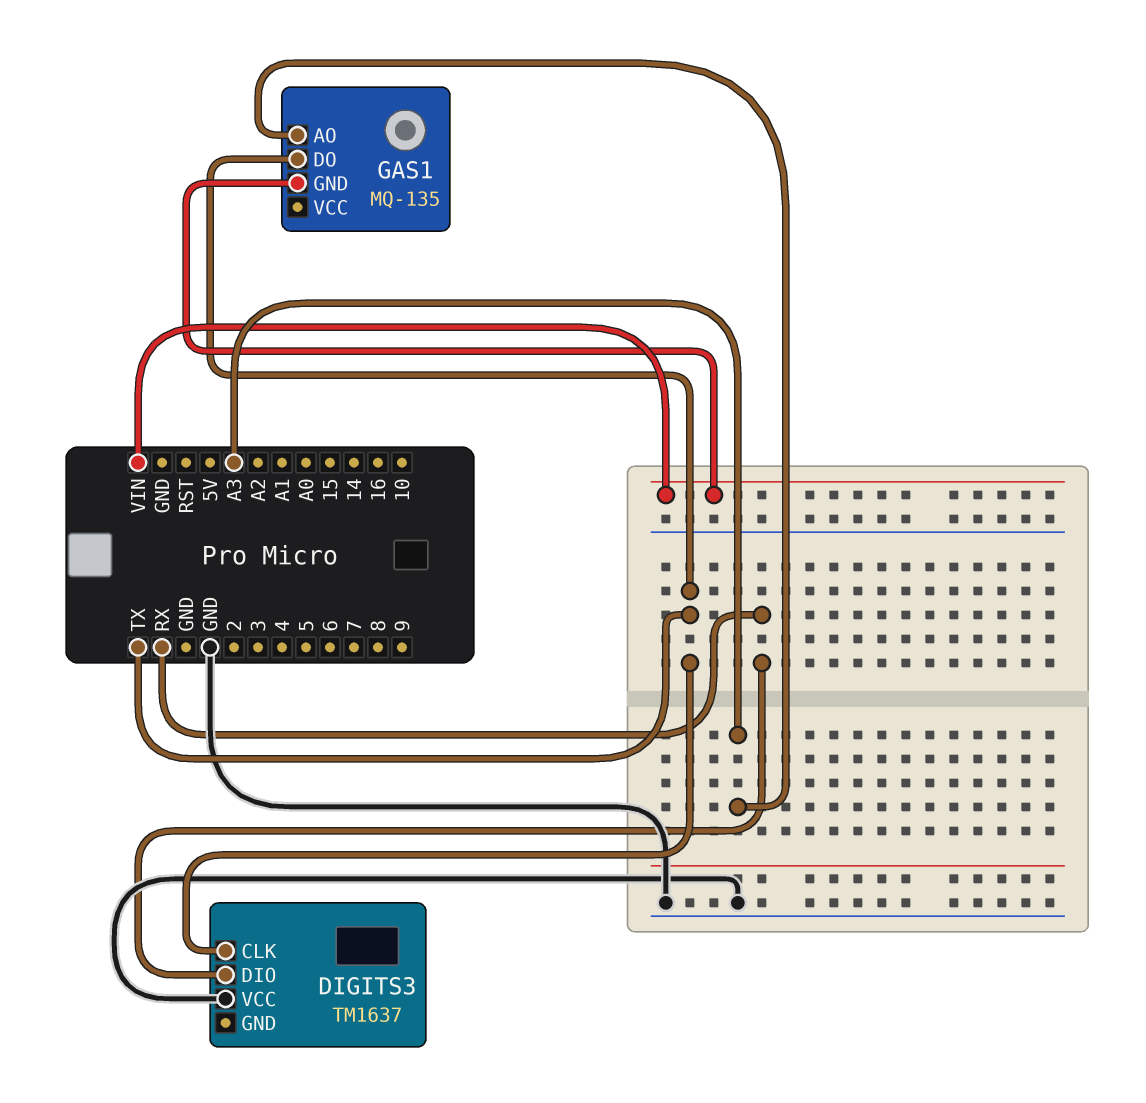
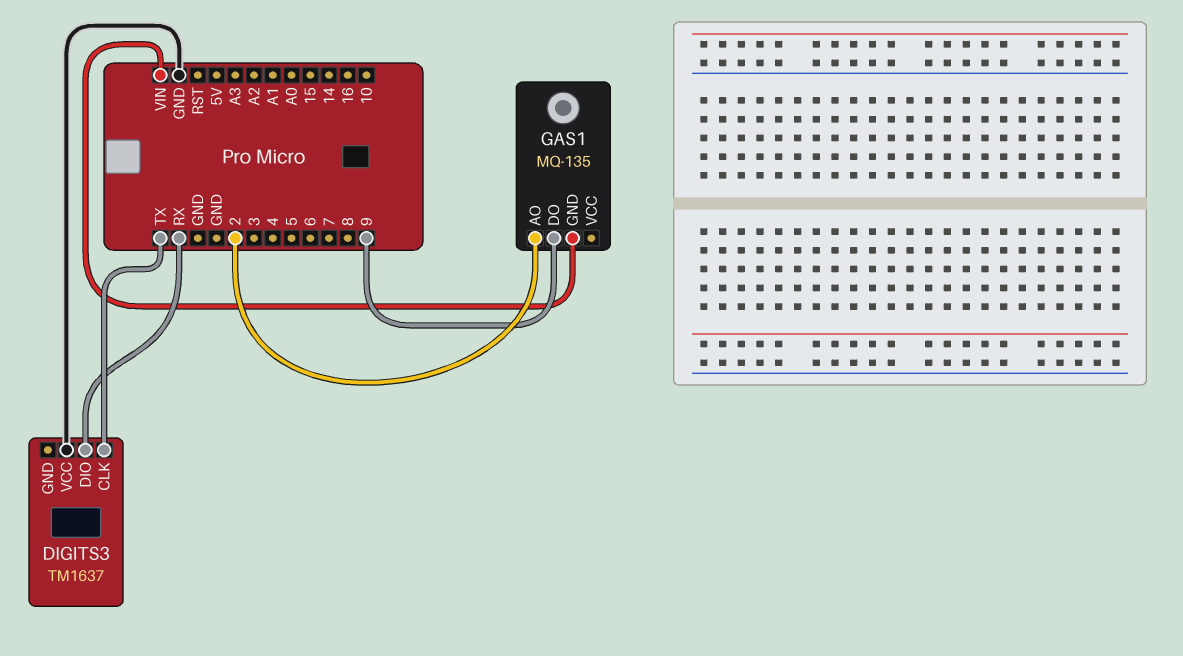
GAS1 pin AO: A3 -> 2
GAS1 pin DO: TX -> 9

